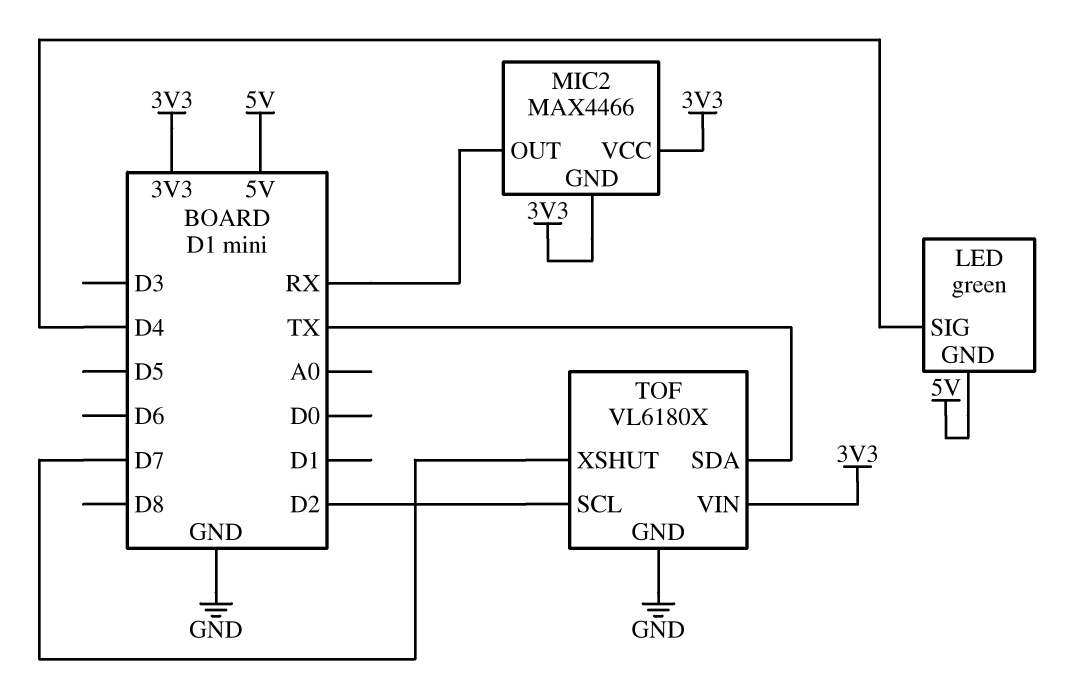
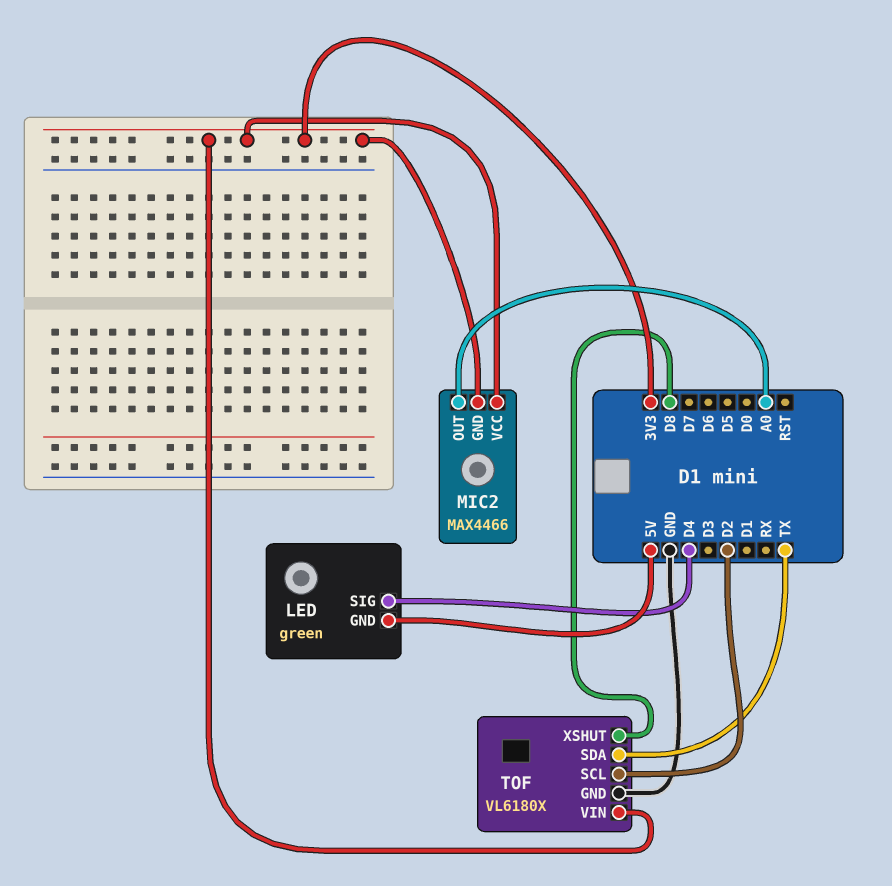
MIC2 pin OUT: RX -> A0
TOF pin XSHUT: D7 -> D8

